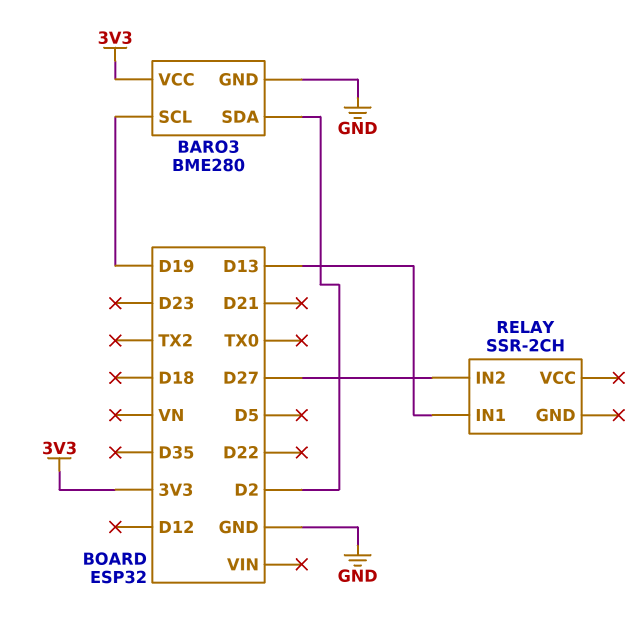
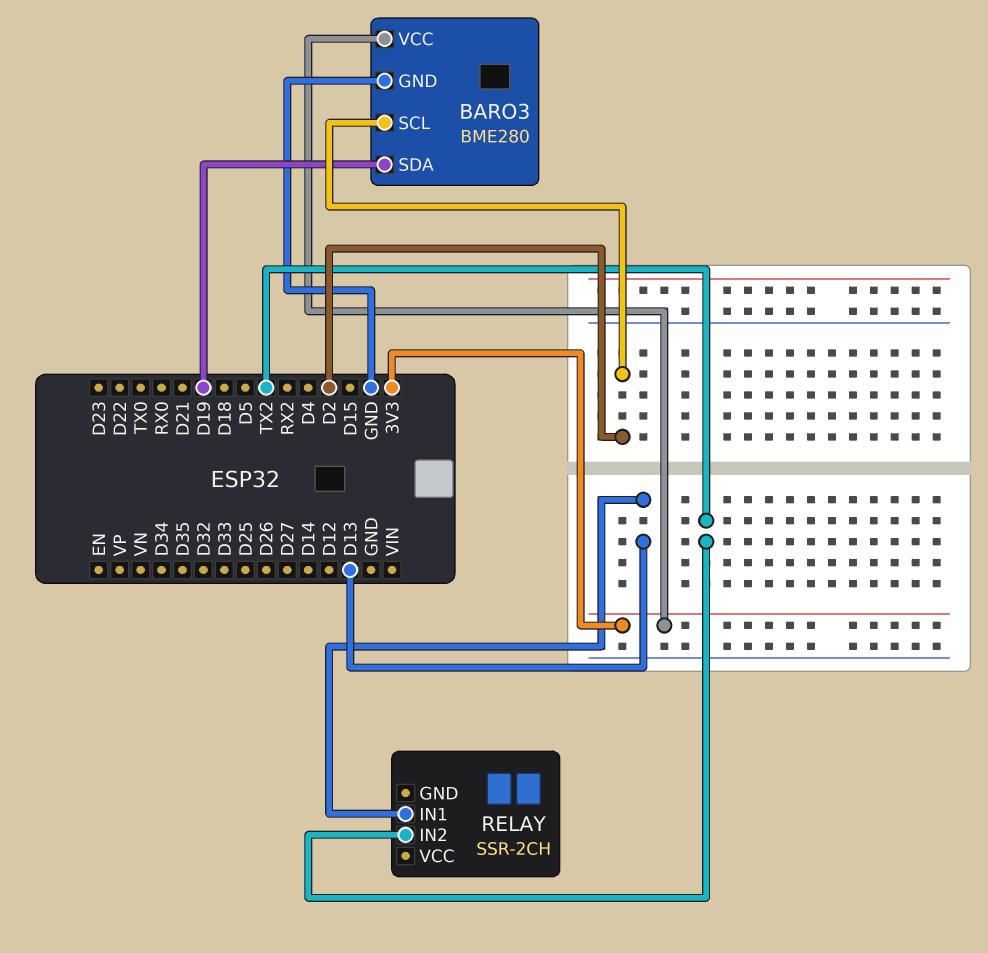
BARO3 pin SCL: D19 -> D2
BARO3 pin SDA: D2 -> D19
RELAY pin IN2: D27 -> TX2

